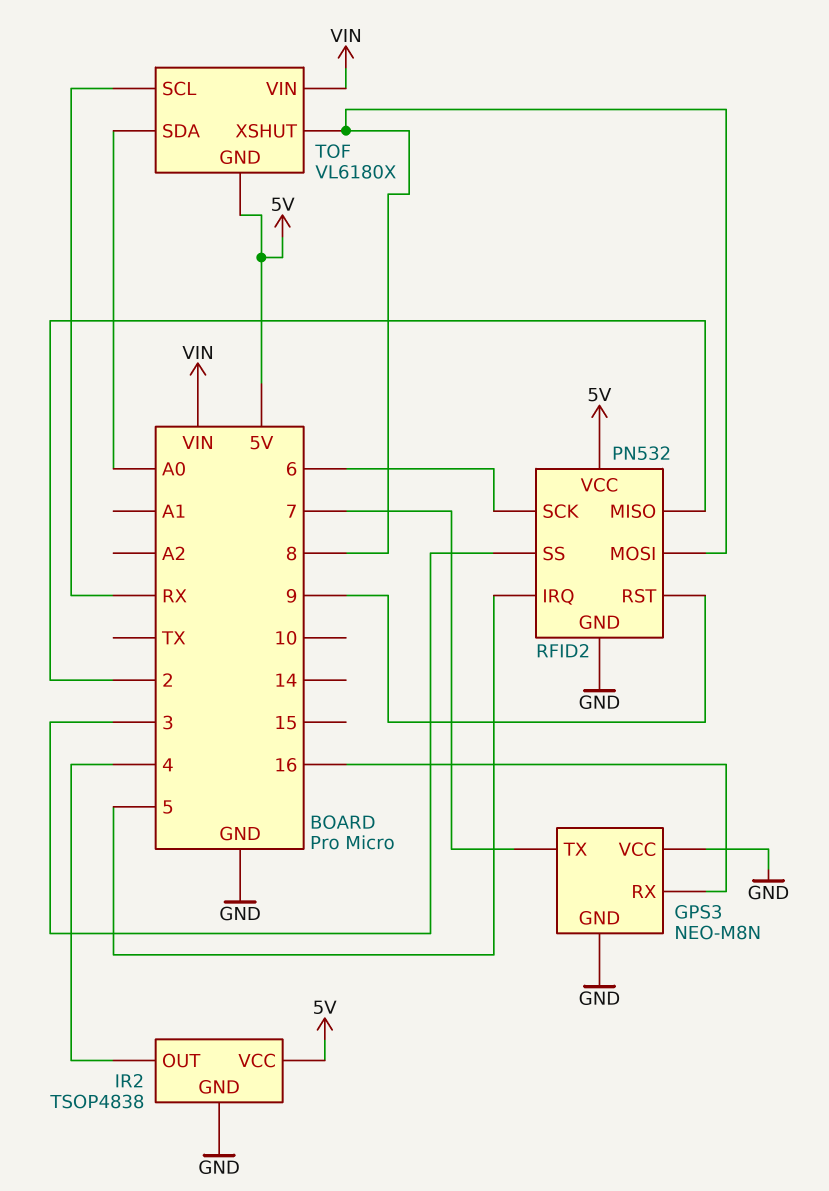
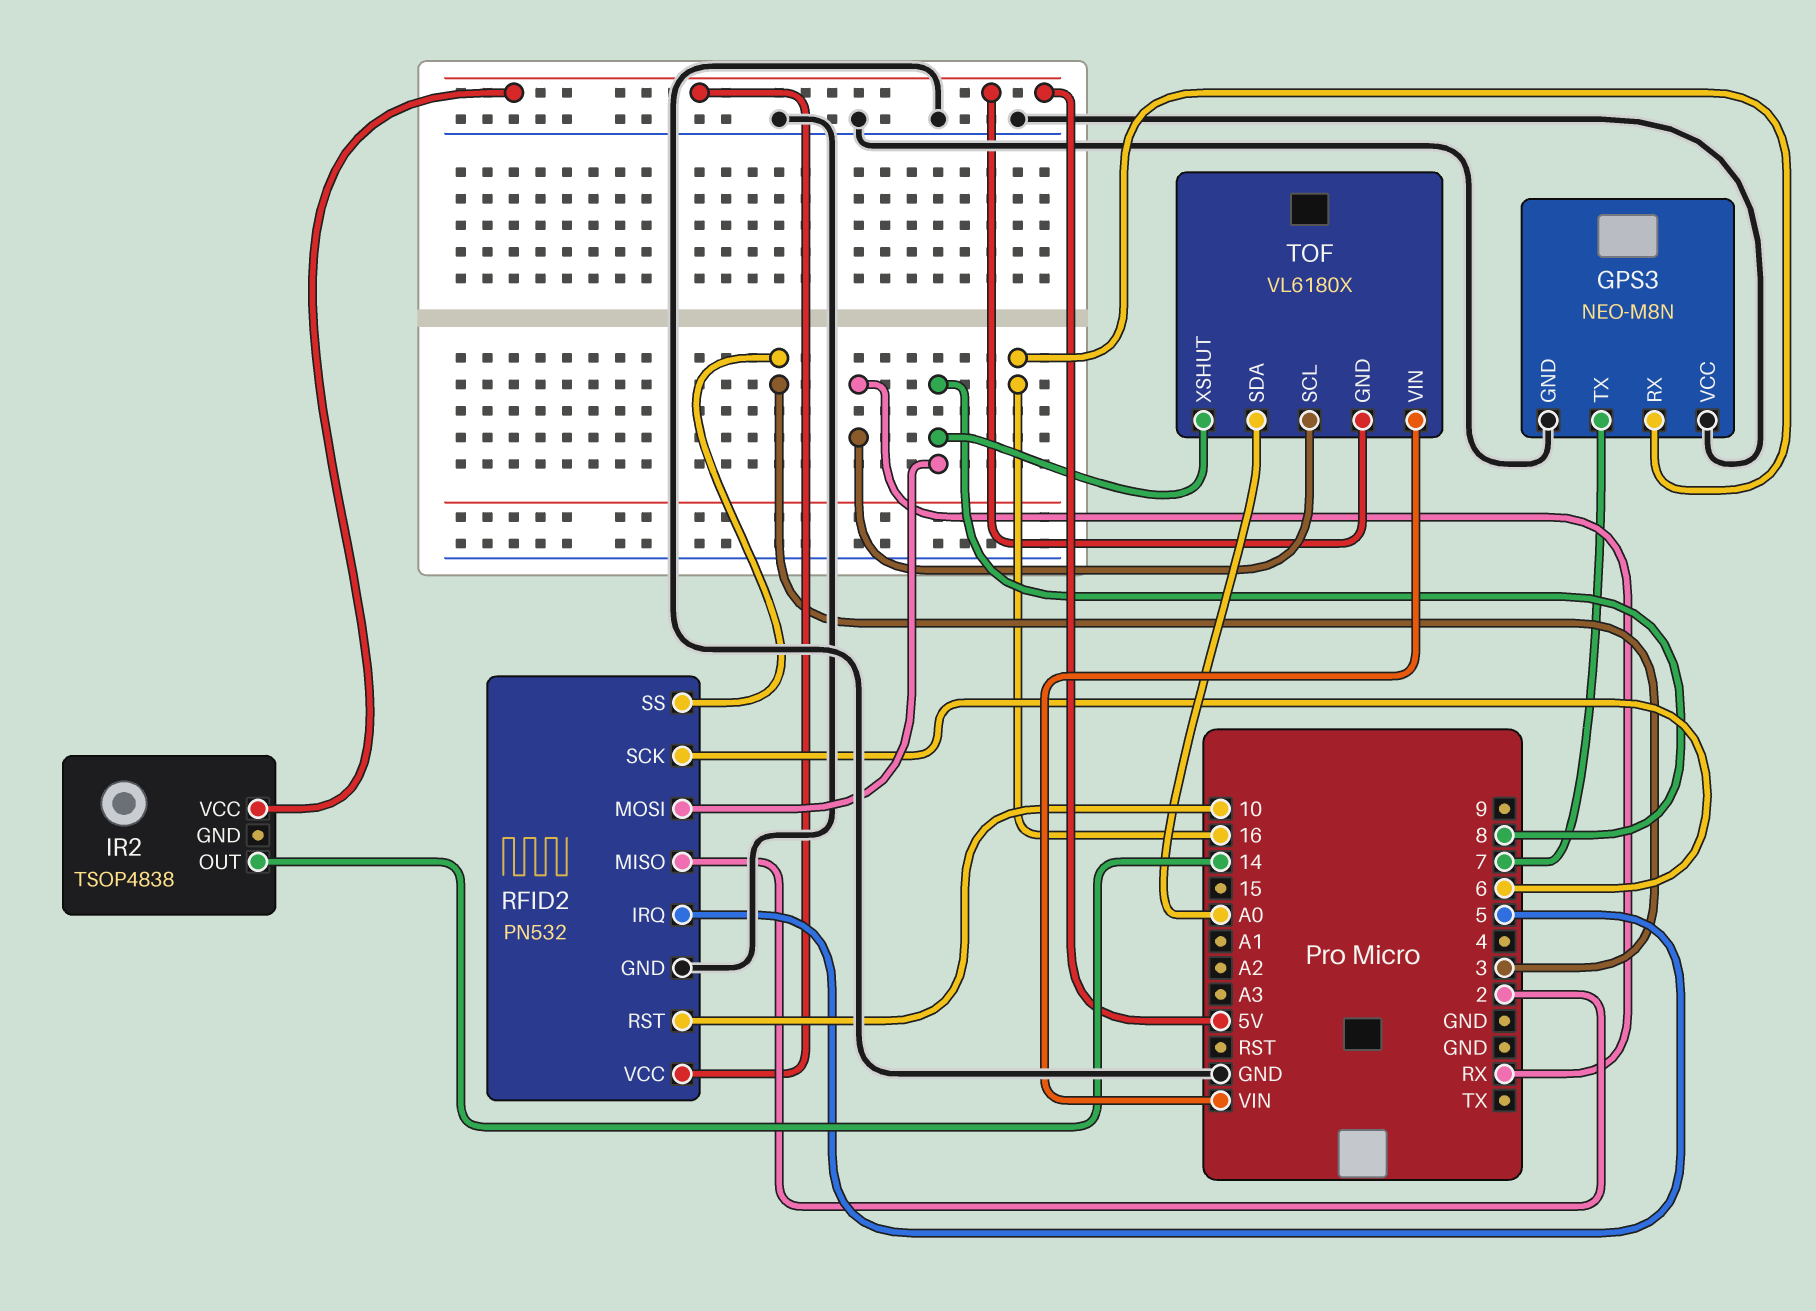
IR2 pin GND: GND -> none
IR2 pin OUT: 4 -> 14
RFID2 pin RST: 9 -> 10

